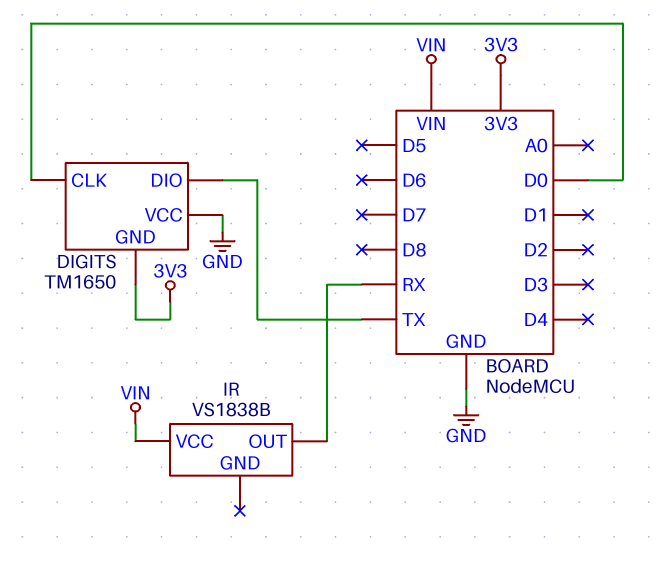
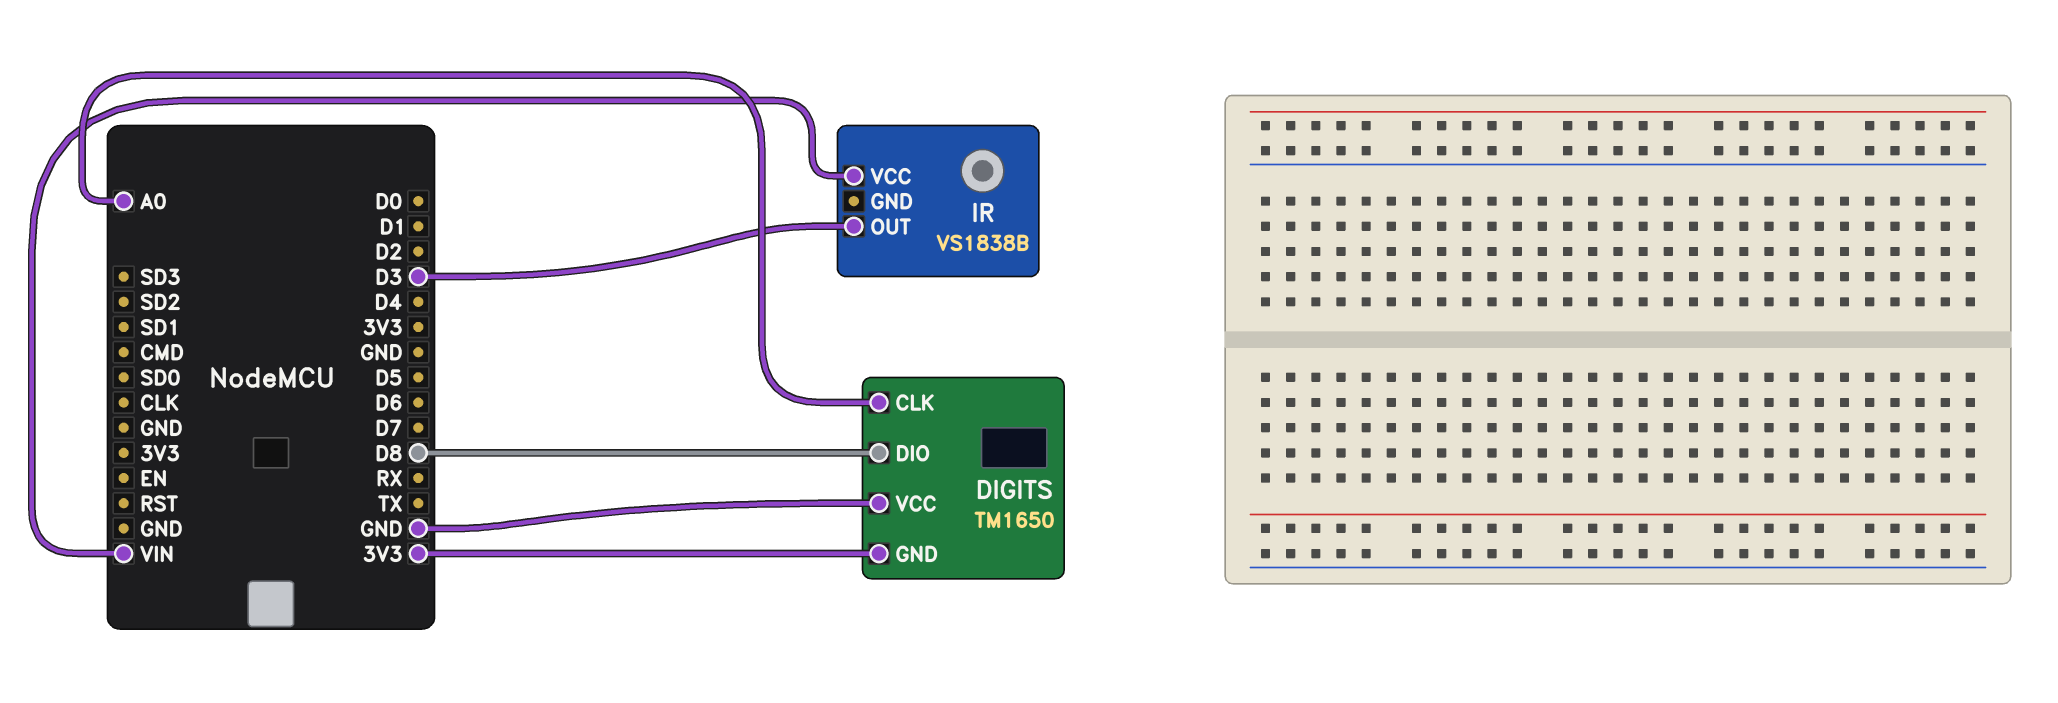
DIGITS pin CLK: D0 -> A0
DIGITS pin DIO: TX -> D8
IR pin OUT: RX -> D3

